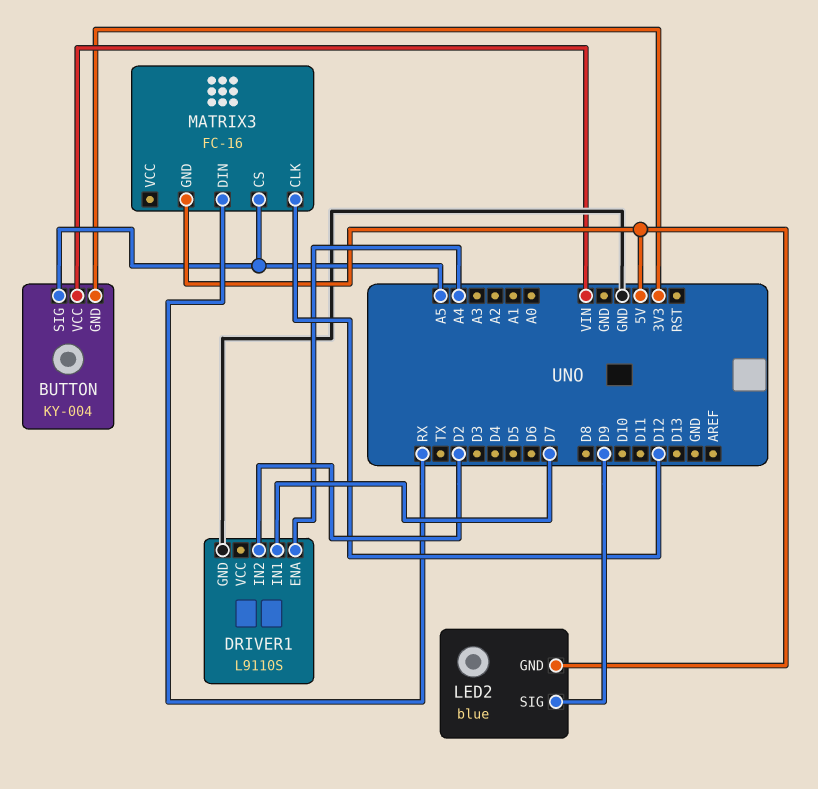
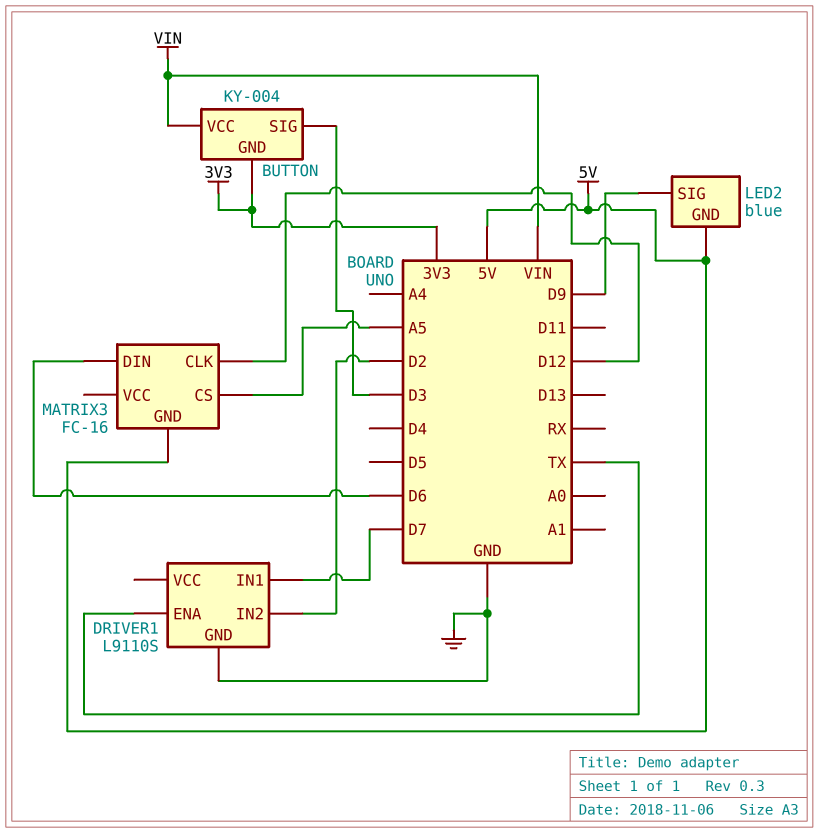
BUTTON pin SIG: A5 -> D3
DRIVER1 pin ENA: A4 -> TX
MATRIX3 pin DIN: RX -> D6

